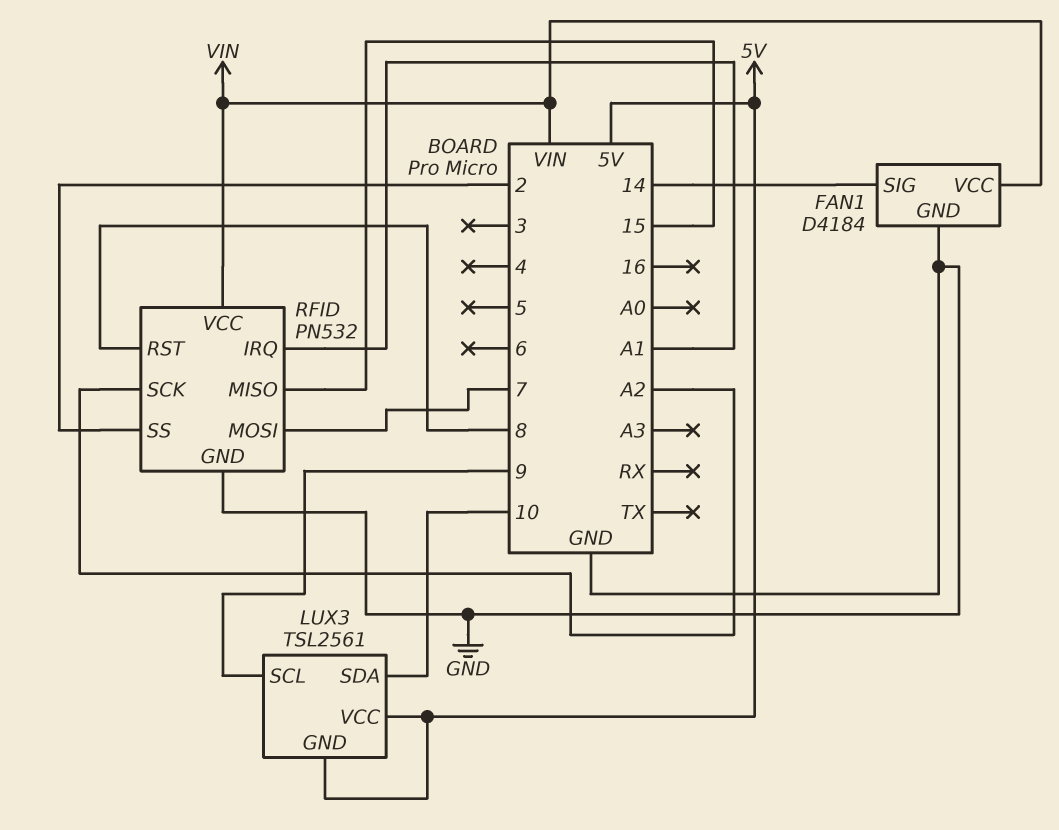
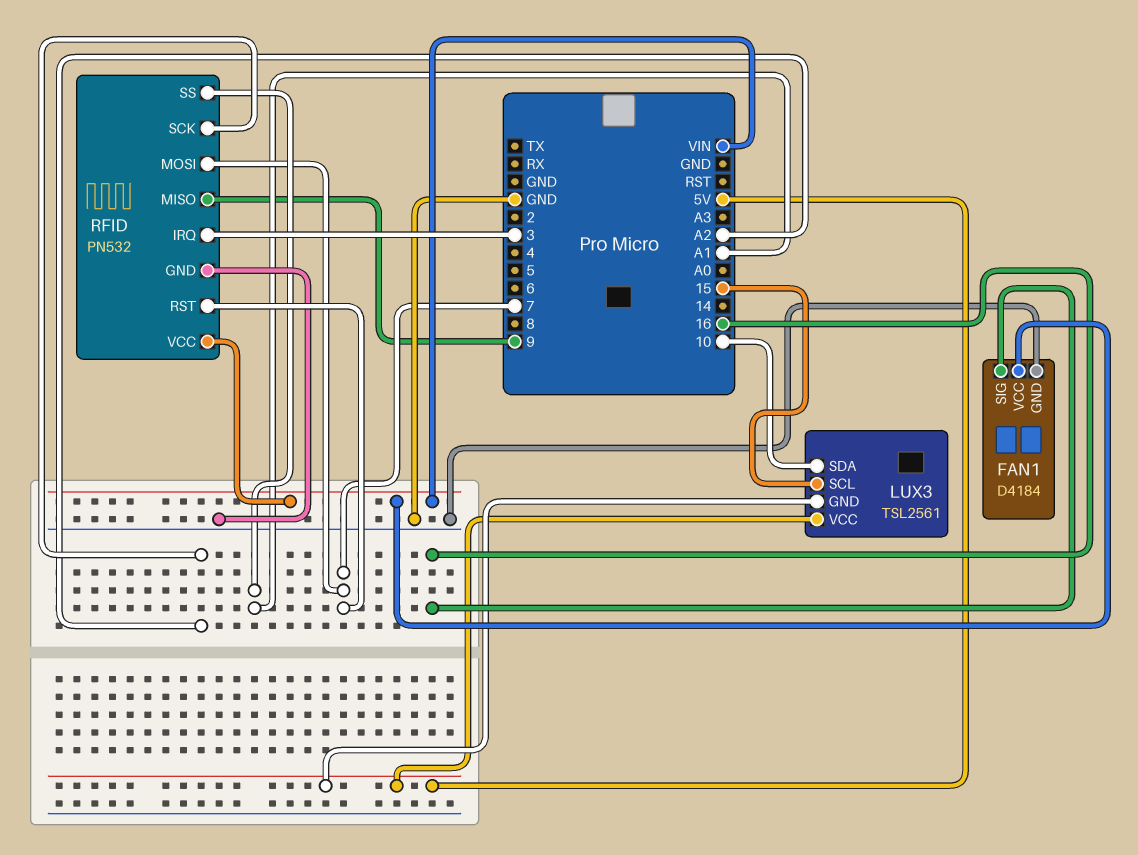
FAN1 pin SIG: 14 -> 16
LUX3 pin SCL: 9 -> 15
RFID pin IRQ: A1 -> 3
RFID pin MISO: 15 -> 9
RFID pin RST: 8 -> 7
RFID pin SS: 2 -> A1

